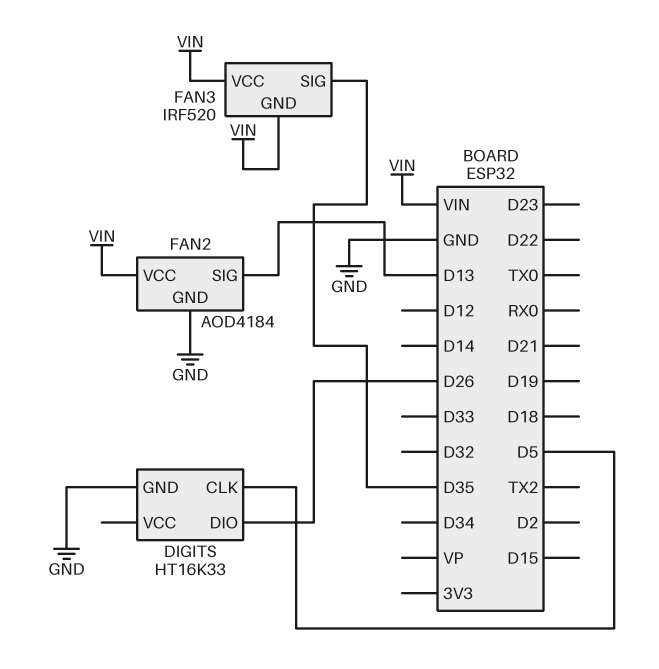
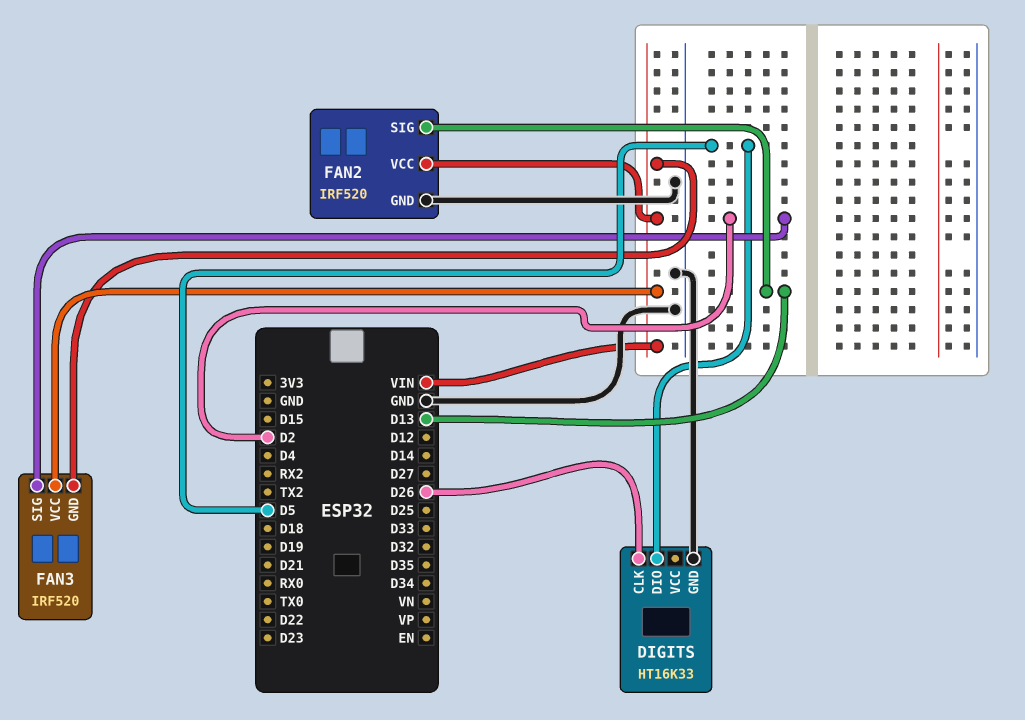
DIGITS pin CLK: D5 -> D26
DIGITS pin DIO: D26 -> D5
FAN2: AOD4184 -> IRF520
FAN3 pin SIG: D35 -> D2

